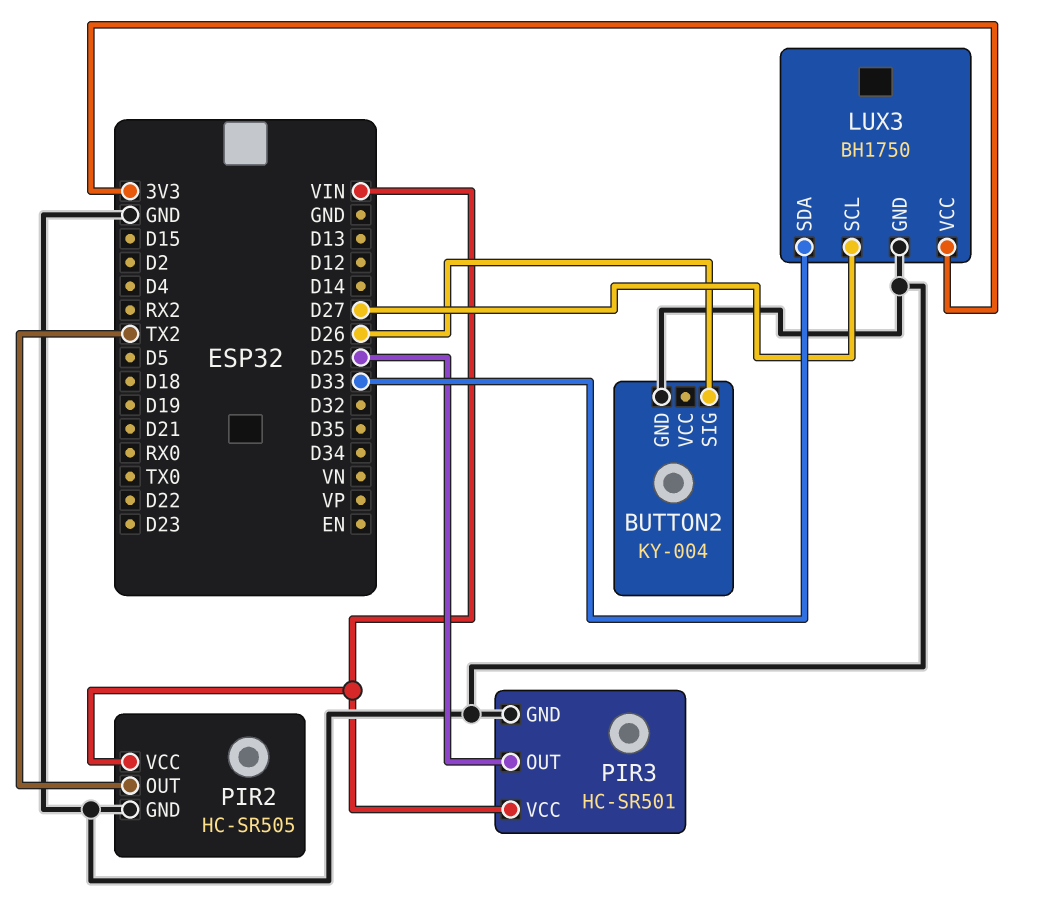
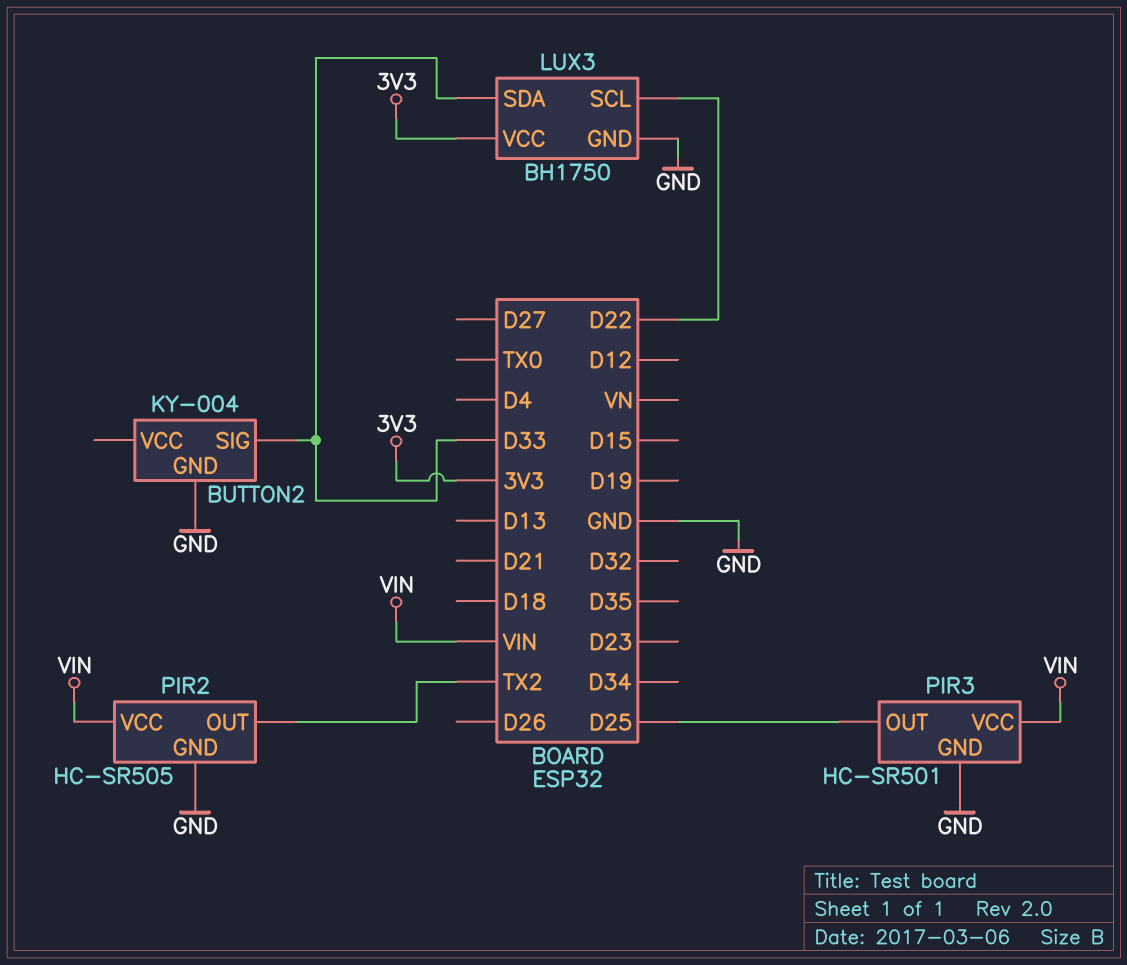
BUTTON2 pin SIG: D26 -> D33
LUX3 pin SCL: D27 -> D22

